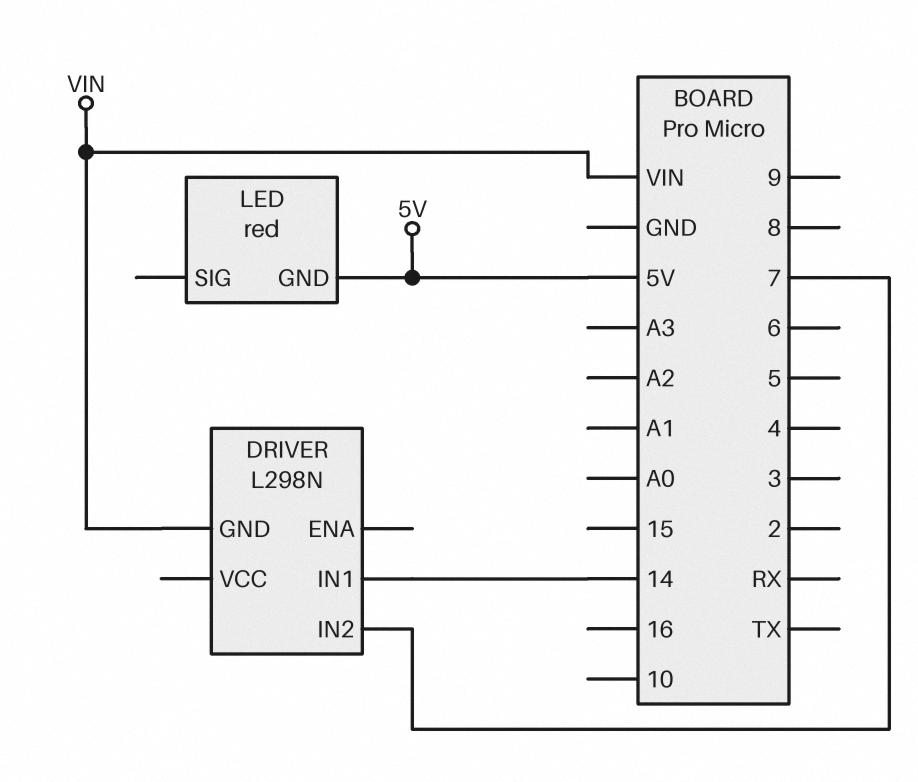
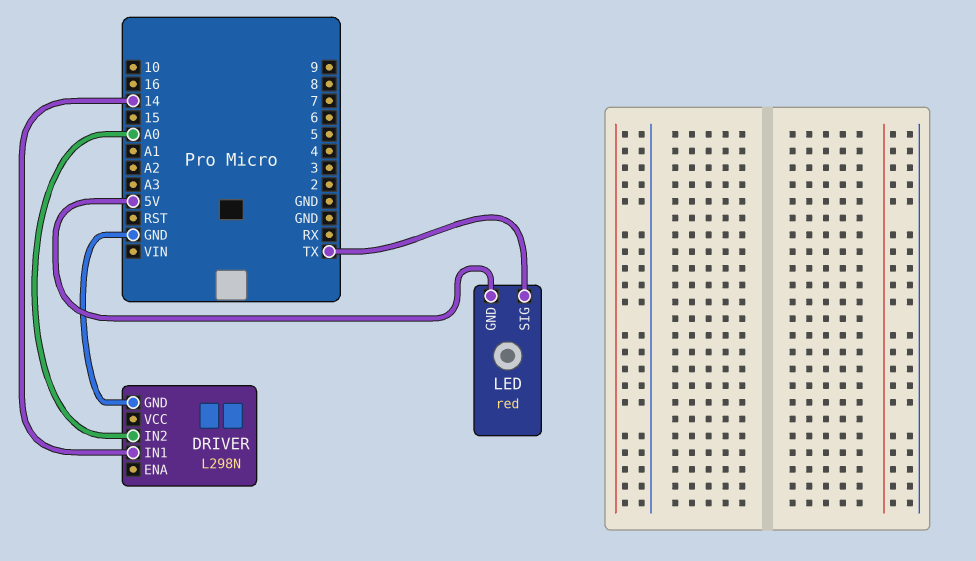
DRIVER pin GND: VIN -> GND
DRIVER pin IN2: 7 -> A0
LED pin SIG: none -> TX

